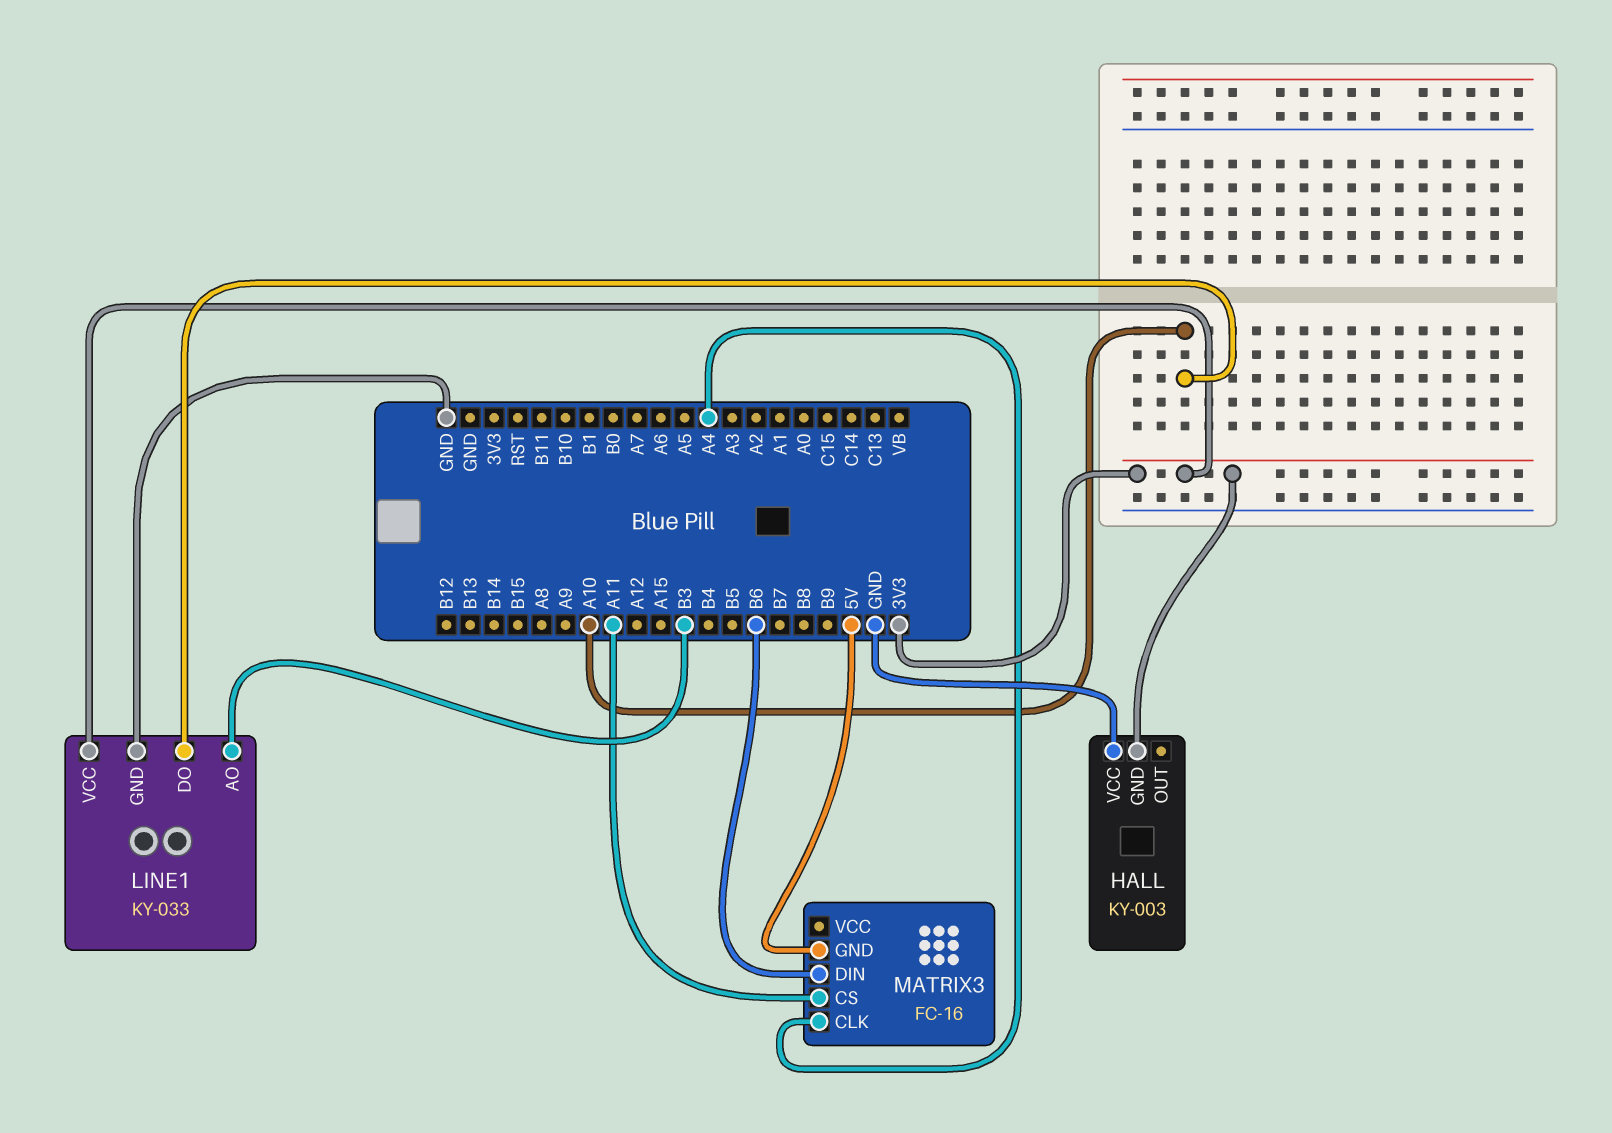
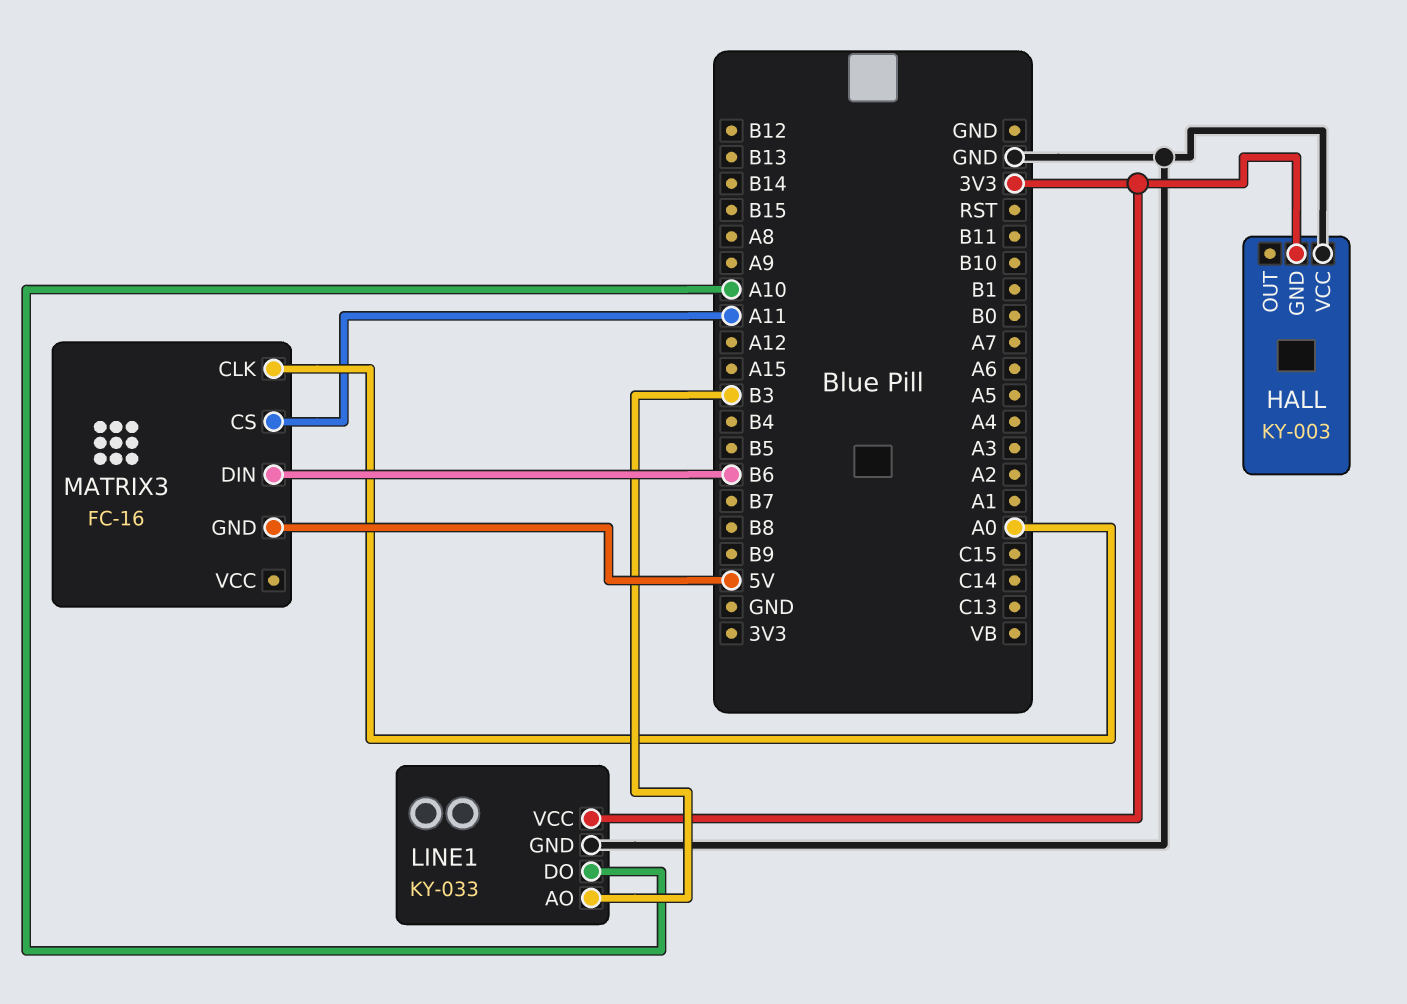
MATRIX3 pin CLK: A4 -> A0

